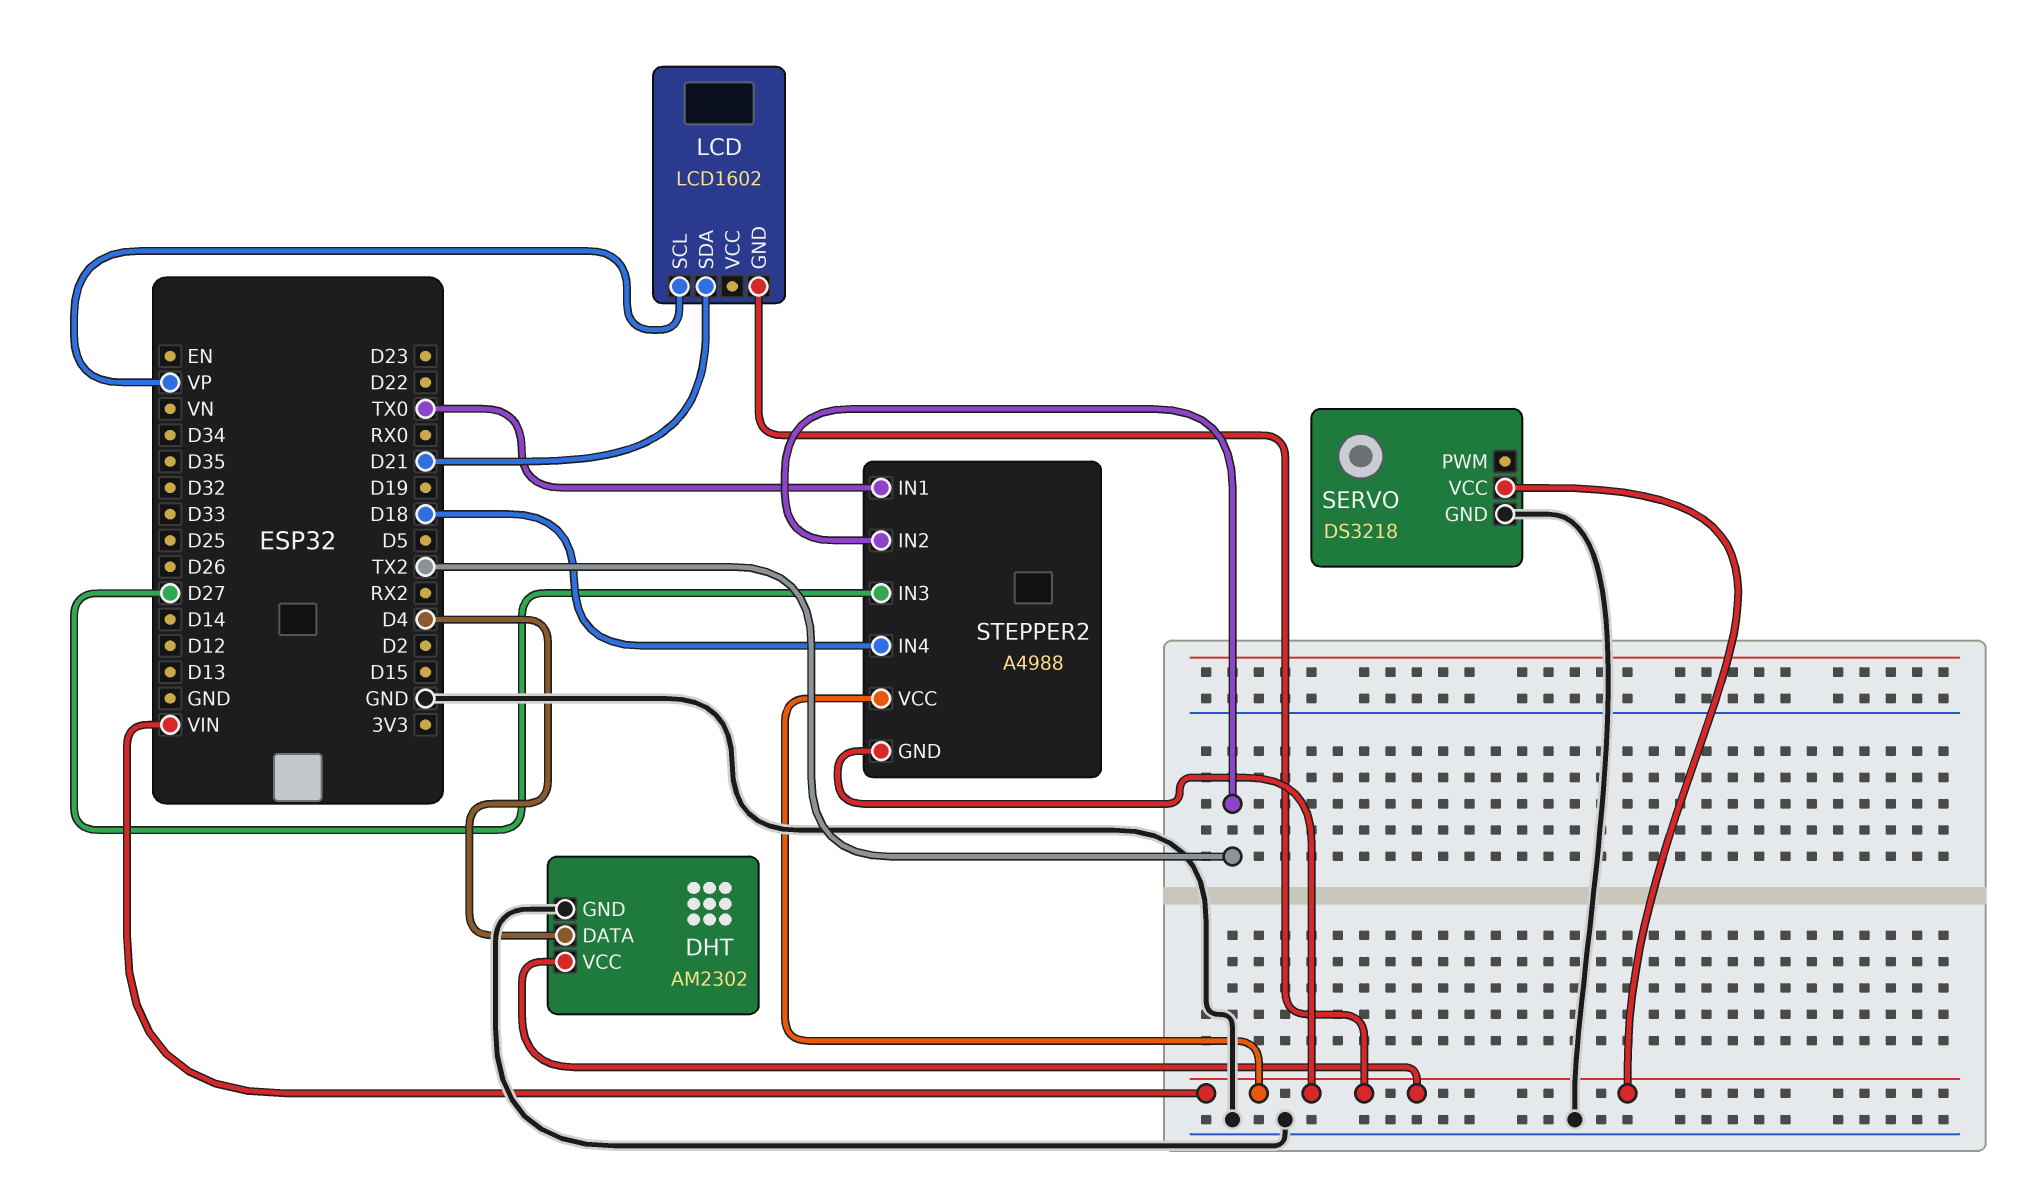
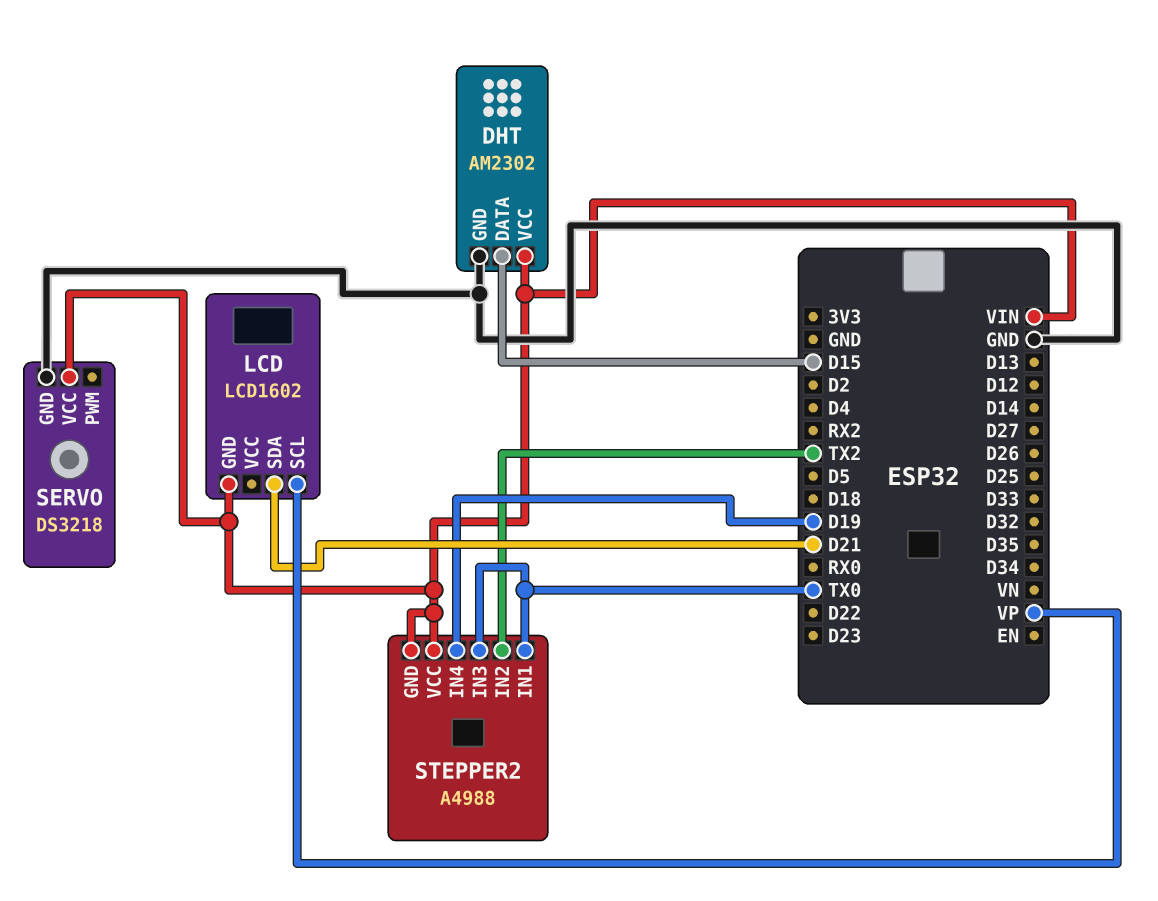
DHT pin DATA: D4 -> D15
STEPPER2 pin IN3: D27 -> TX0
STEPPER2 pin IN4: D18 -> D19

